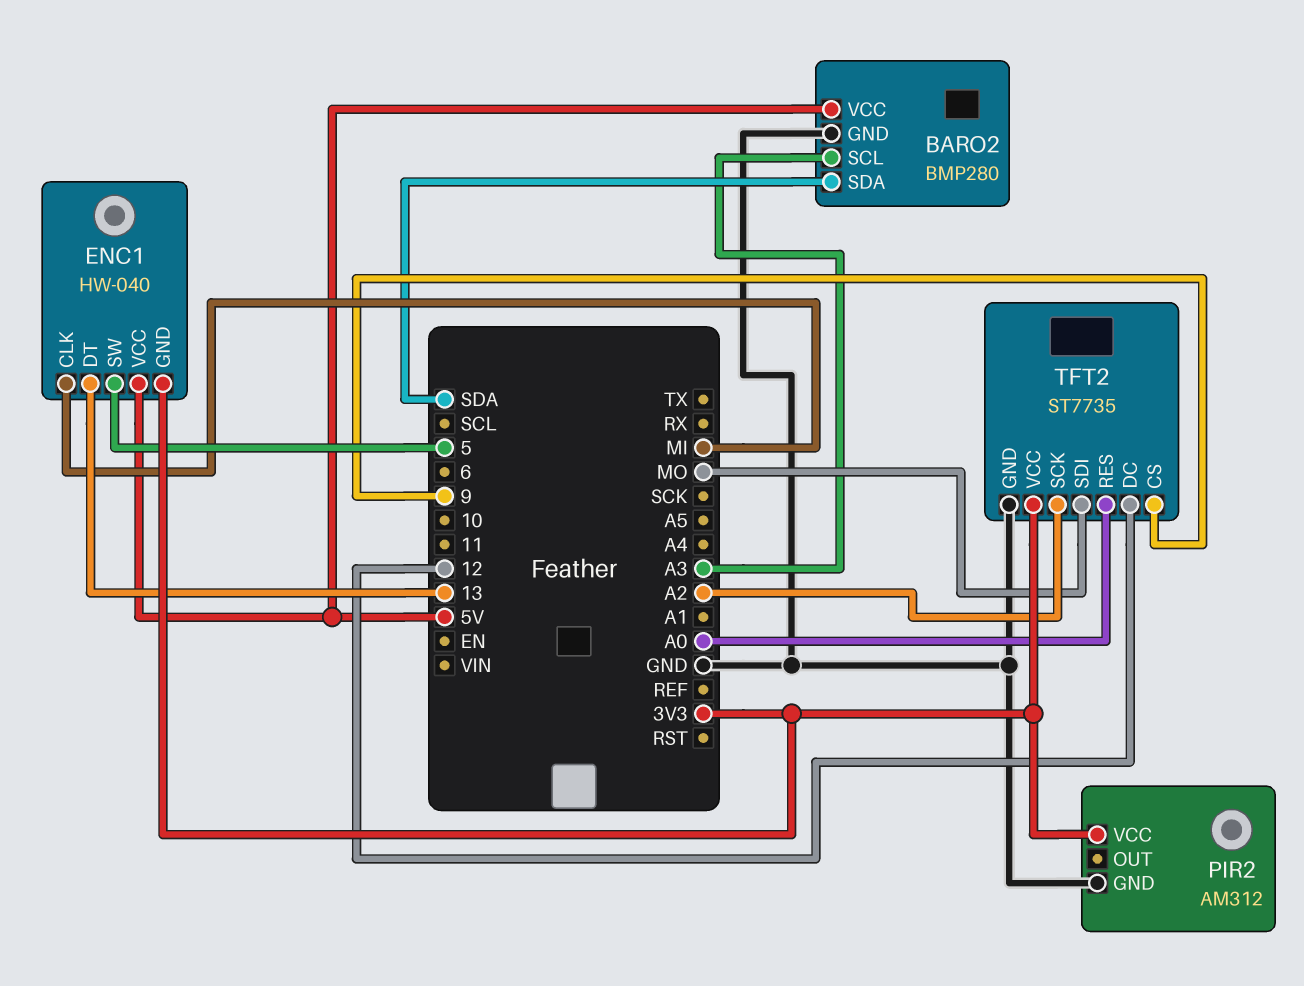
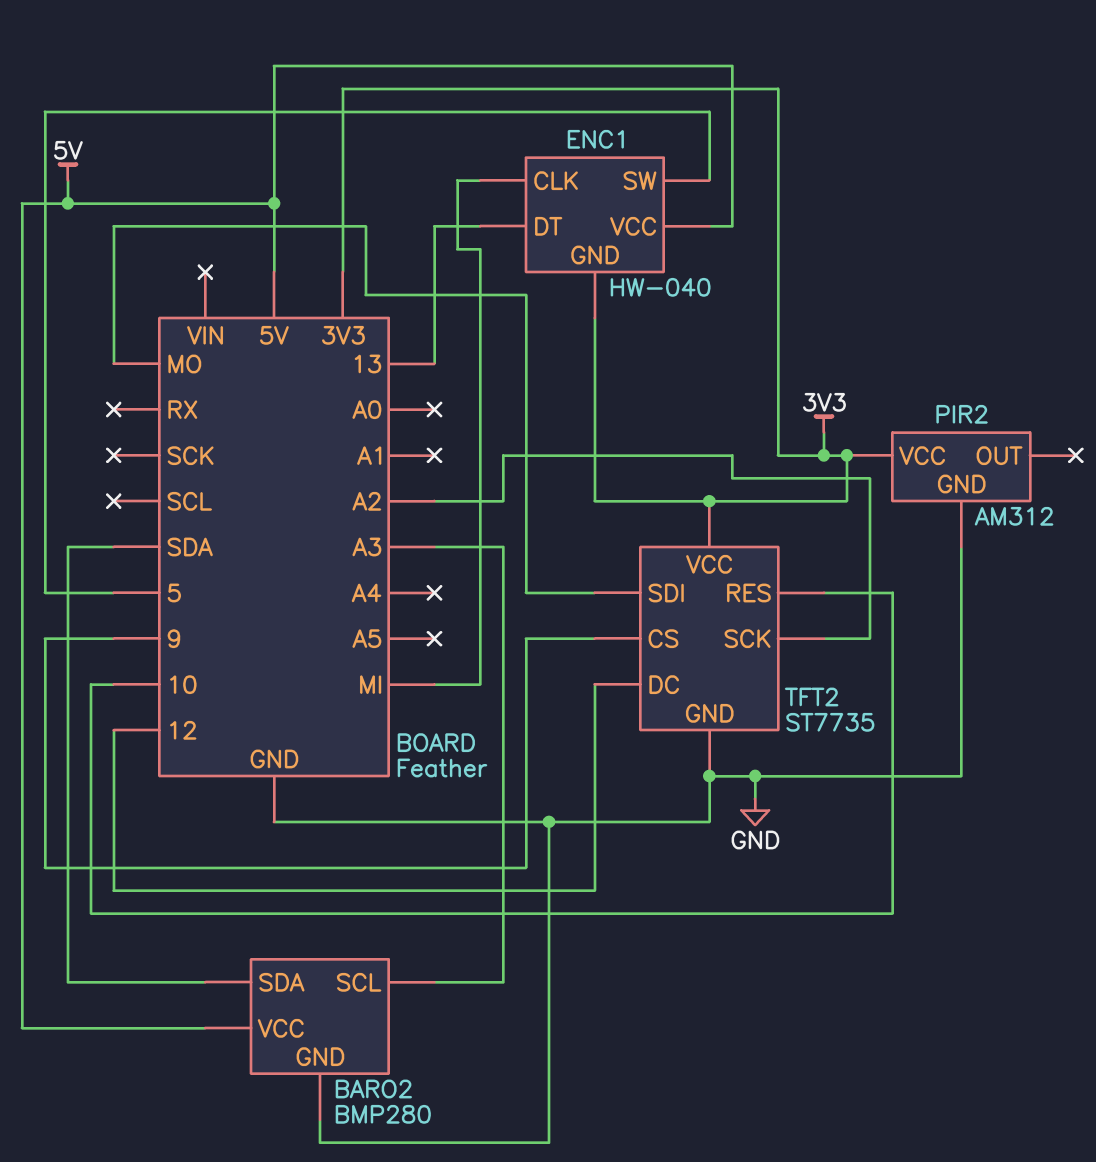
TFT2 pin RES: A0 -> 10

